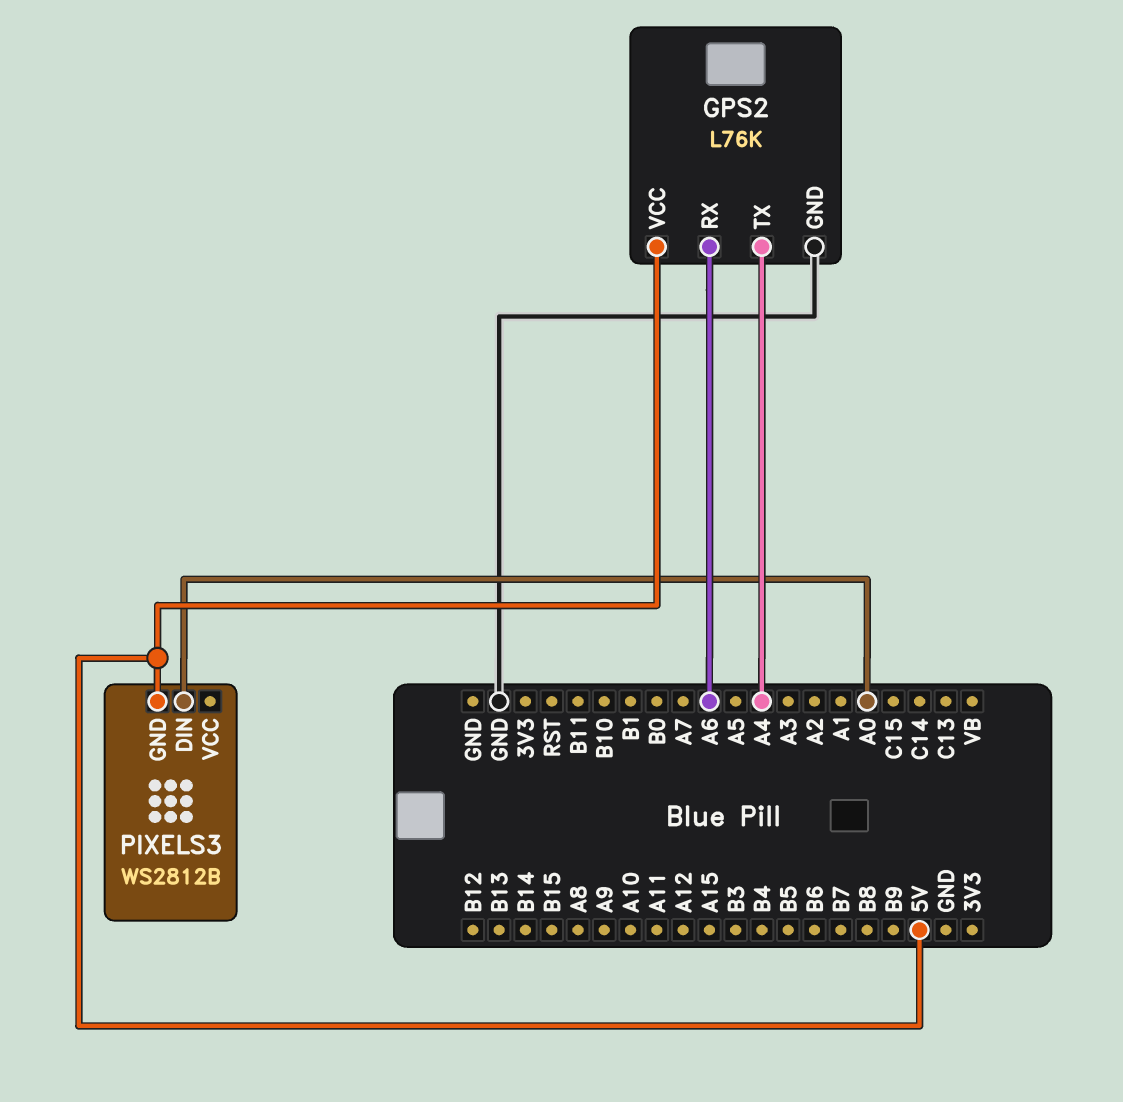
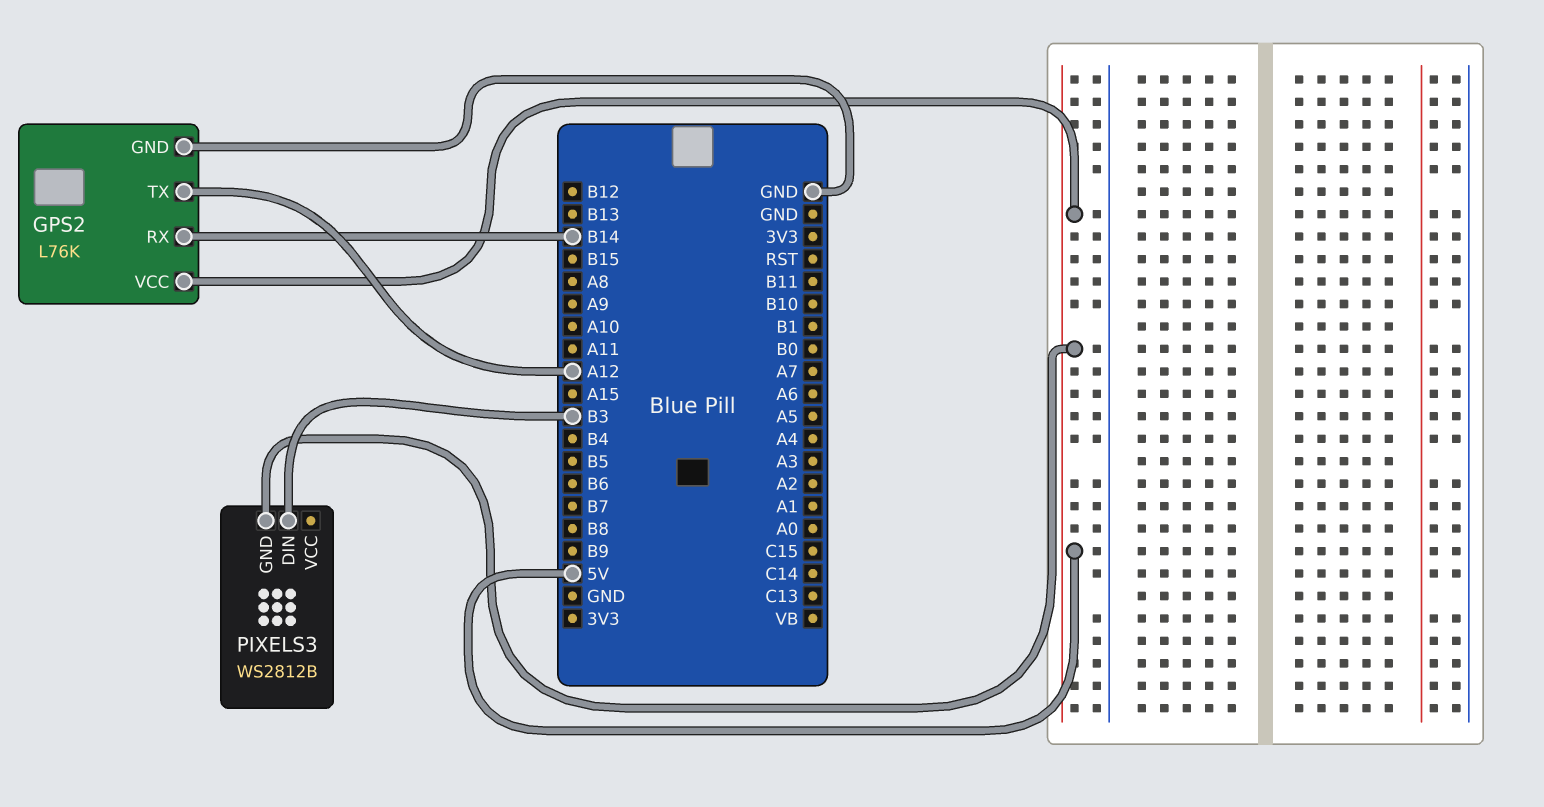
GPS2 pin RX: A6 -> B14
GPS2 pin TX: A4 -> A12
PIXELS3 pin DIN: A0 -> B3

